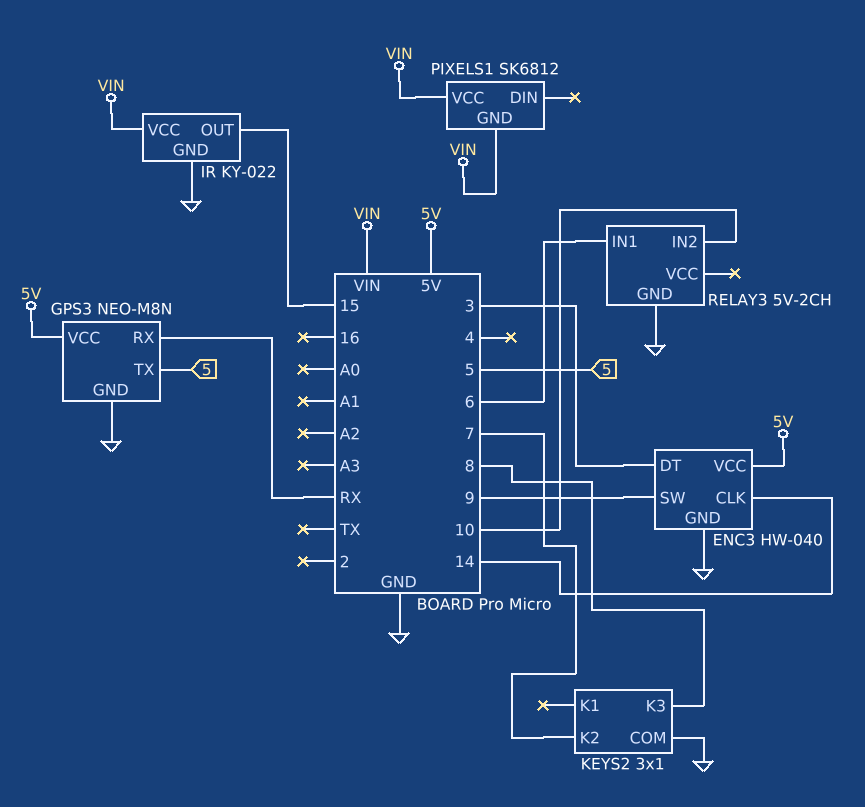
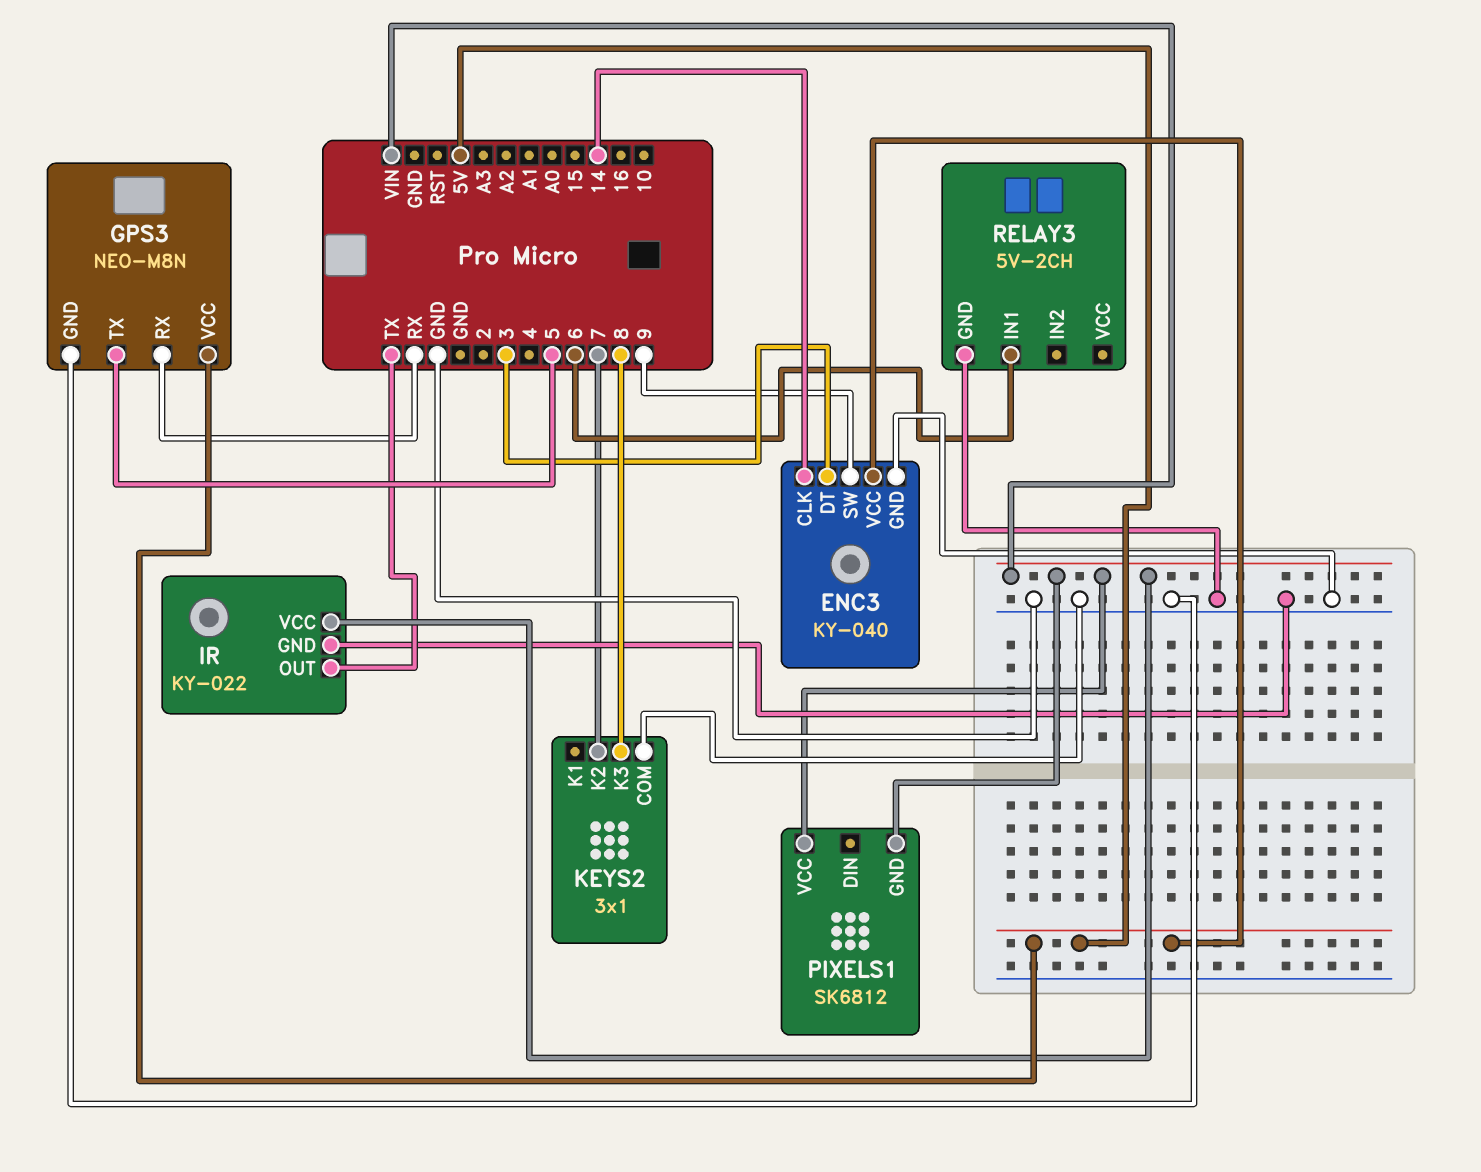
ENC3: HW-040 -> KY-040
IR pin OUT: 15 -> TX
RELAY3 pin IN2: 10 -> none

